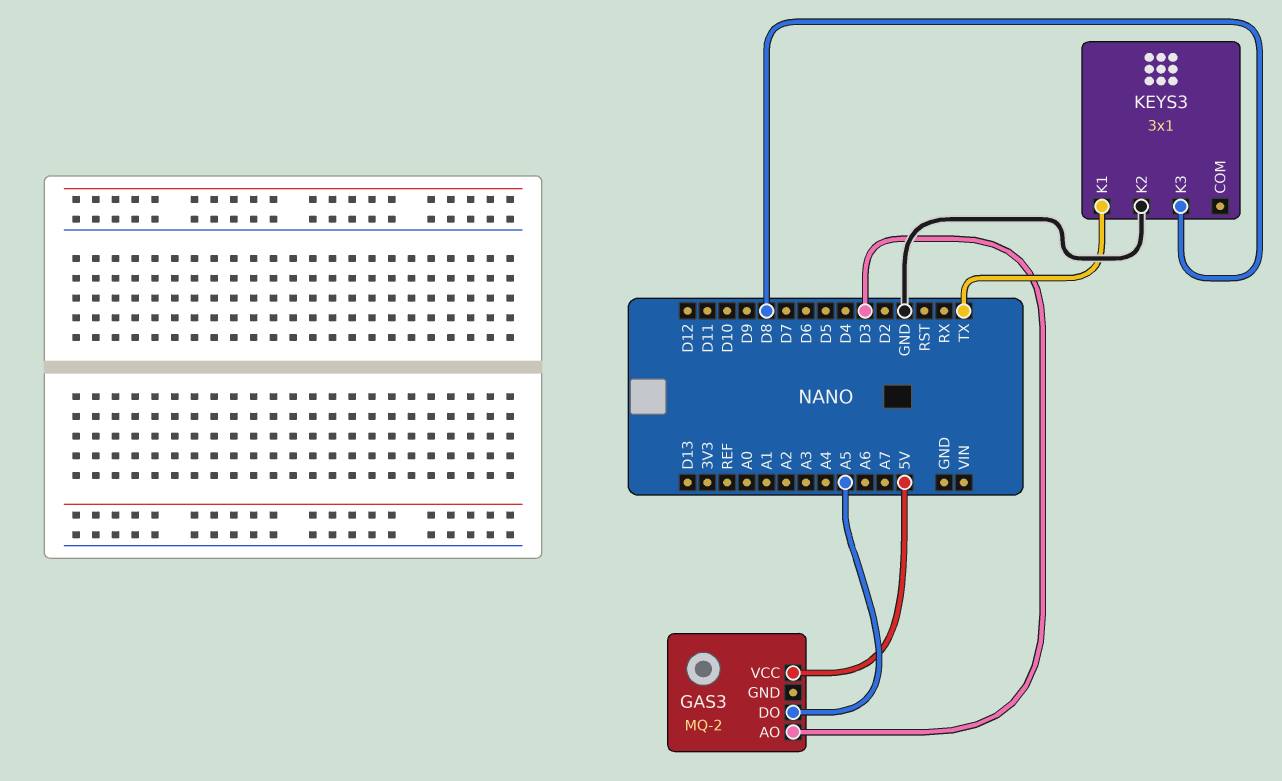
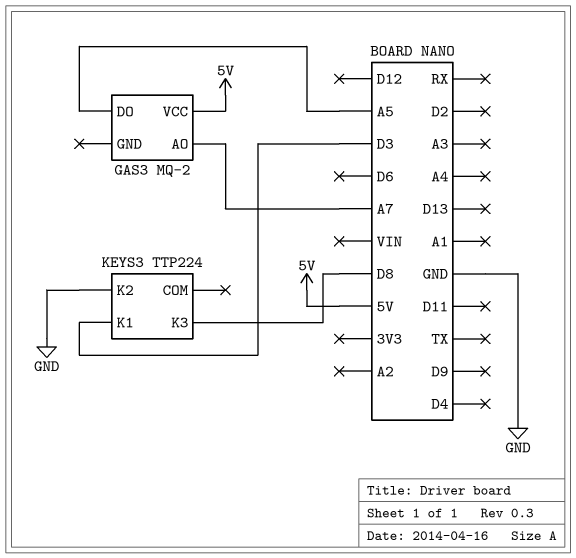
GAS3 pin AO: D3 -> A7
KEYS3: 3x1 -> TTP224
KEYS3 pin K1: TX -> D3

